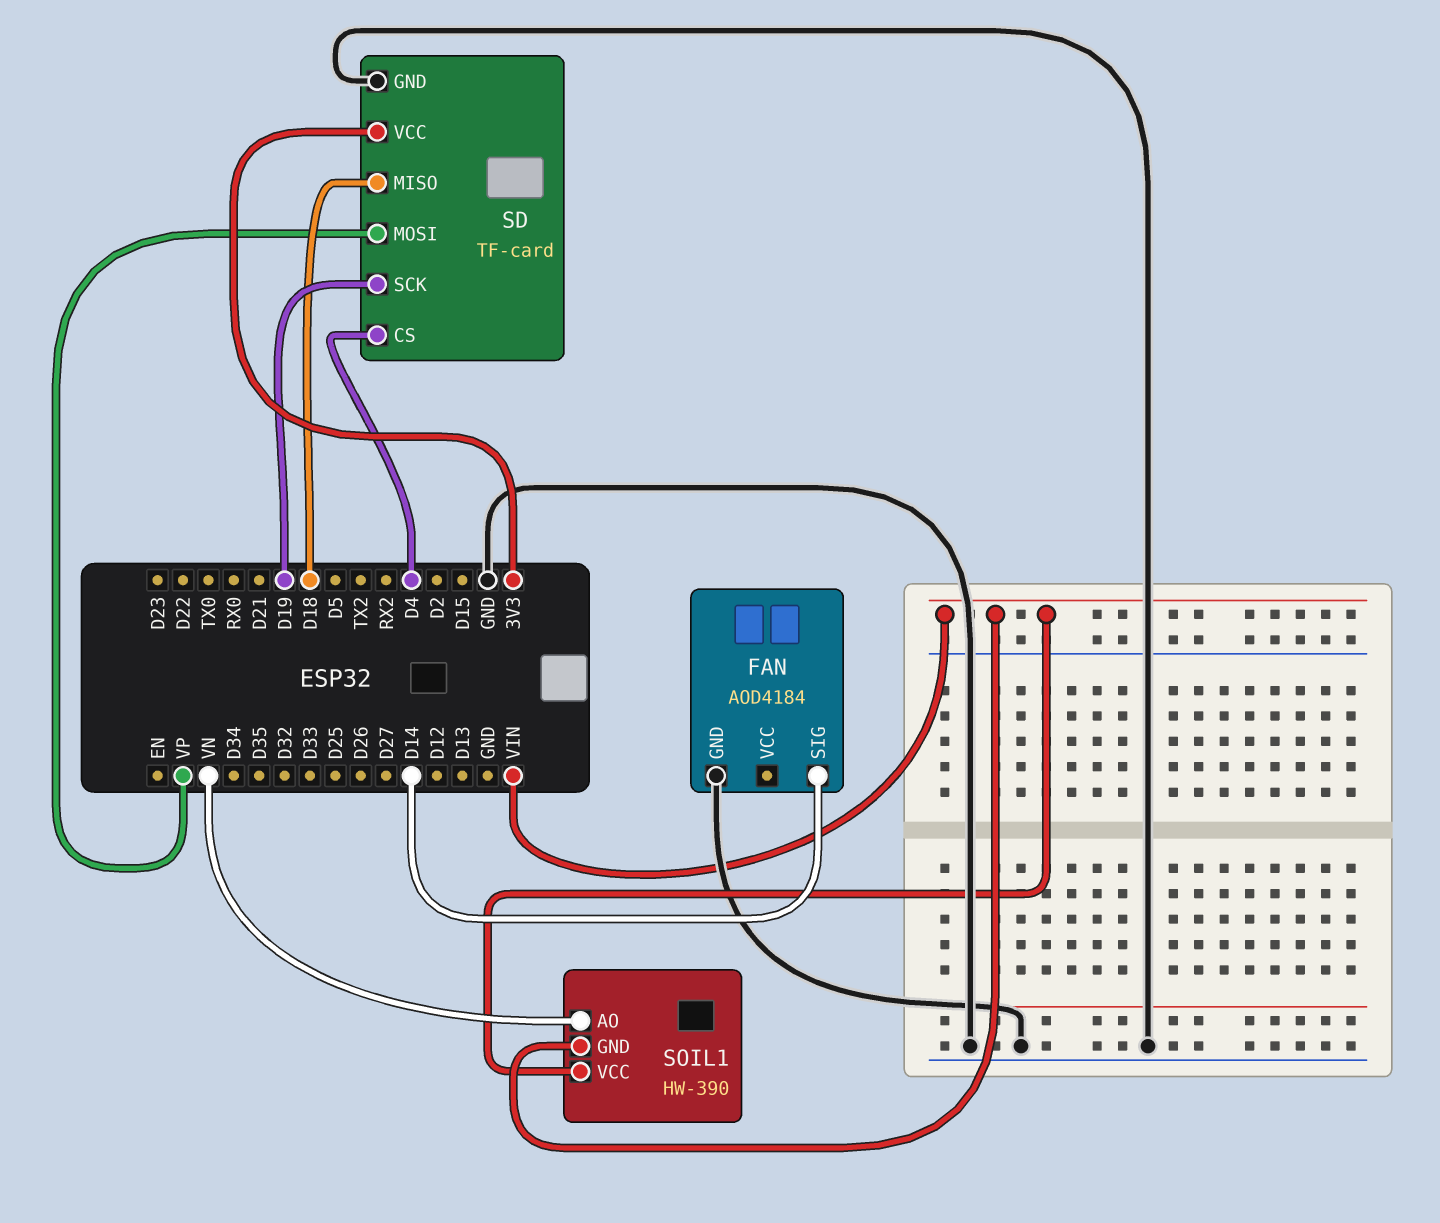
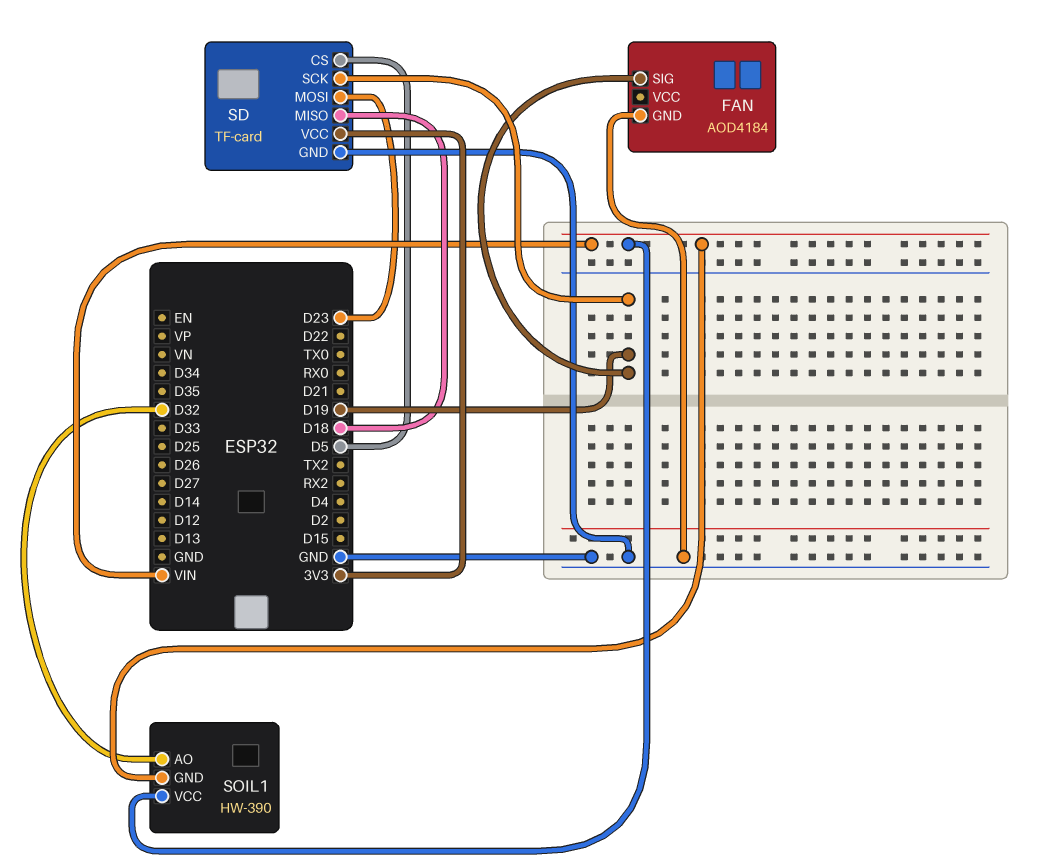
FAN pin SIG: D14 -> D19
SD pin CS: D4 -> D5
SD pin MOSI: VP -> D23
SOIL1 pin AO: VN -> D32

